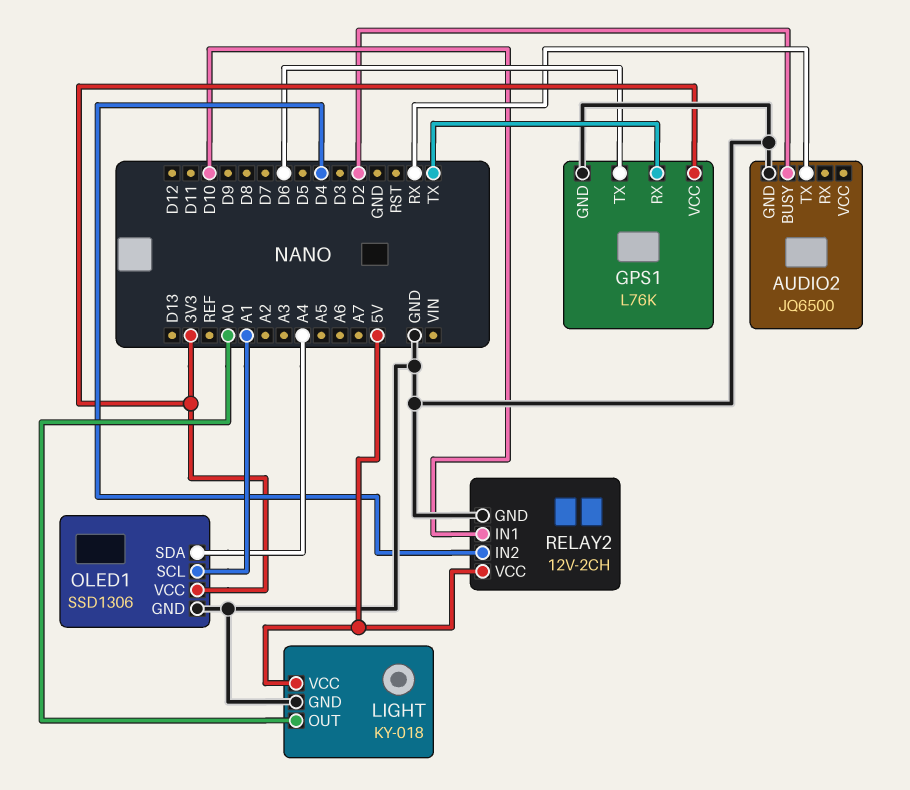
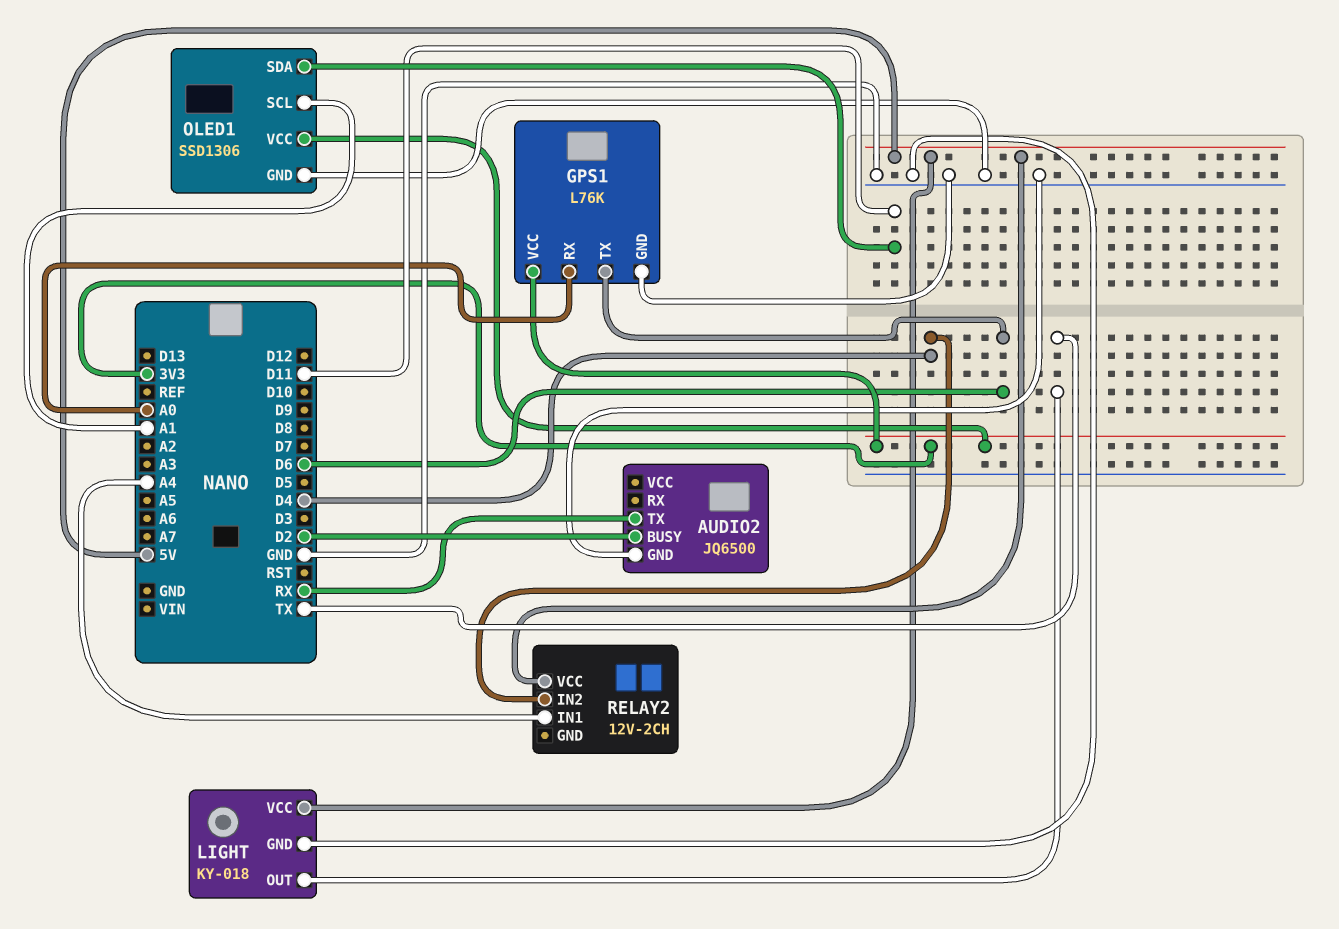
GPS1 pin RX: TX -> A0
LIGHT pin OUT: A0 -> TX
OLED1 pin SDA: A4 -> D11
RELAY2 pin GND: GND -> none
RELAY2 pin IN1: D10 -> A4

